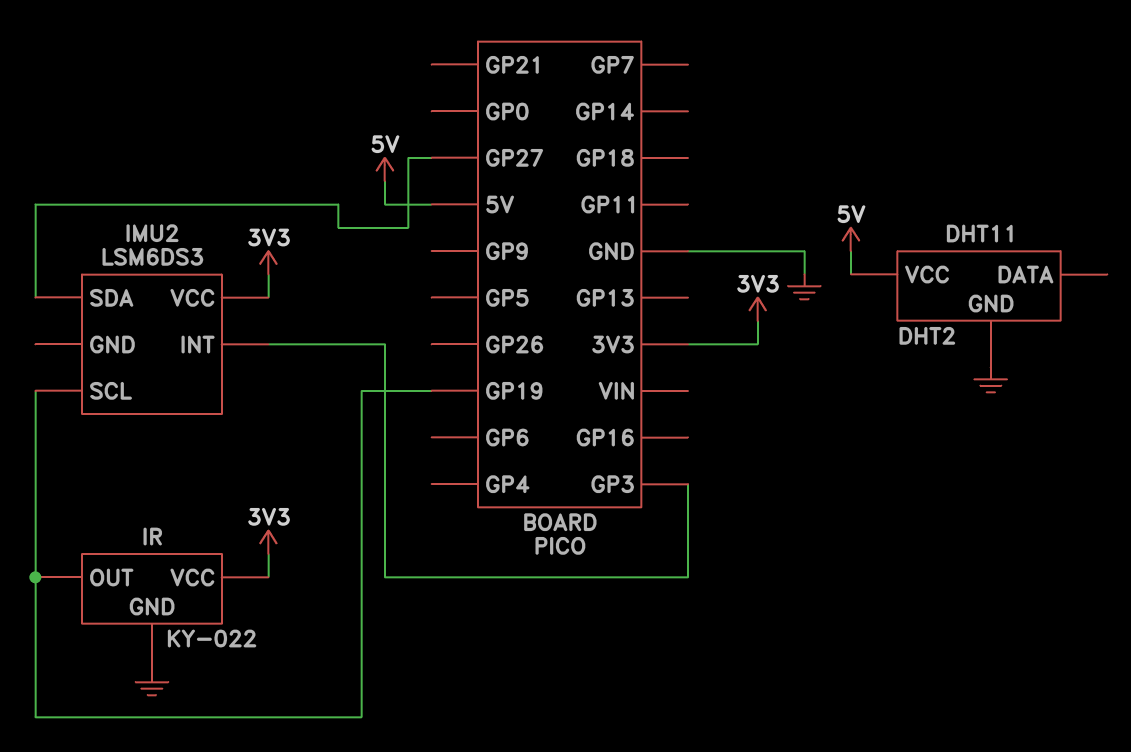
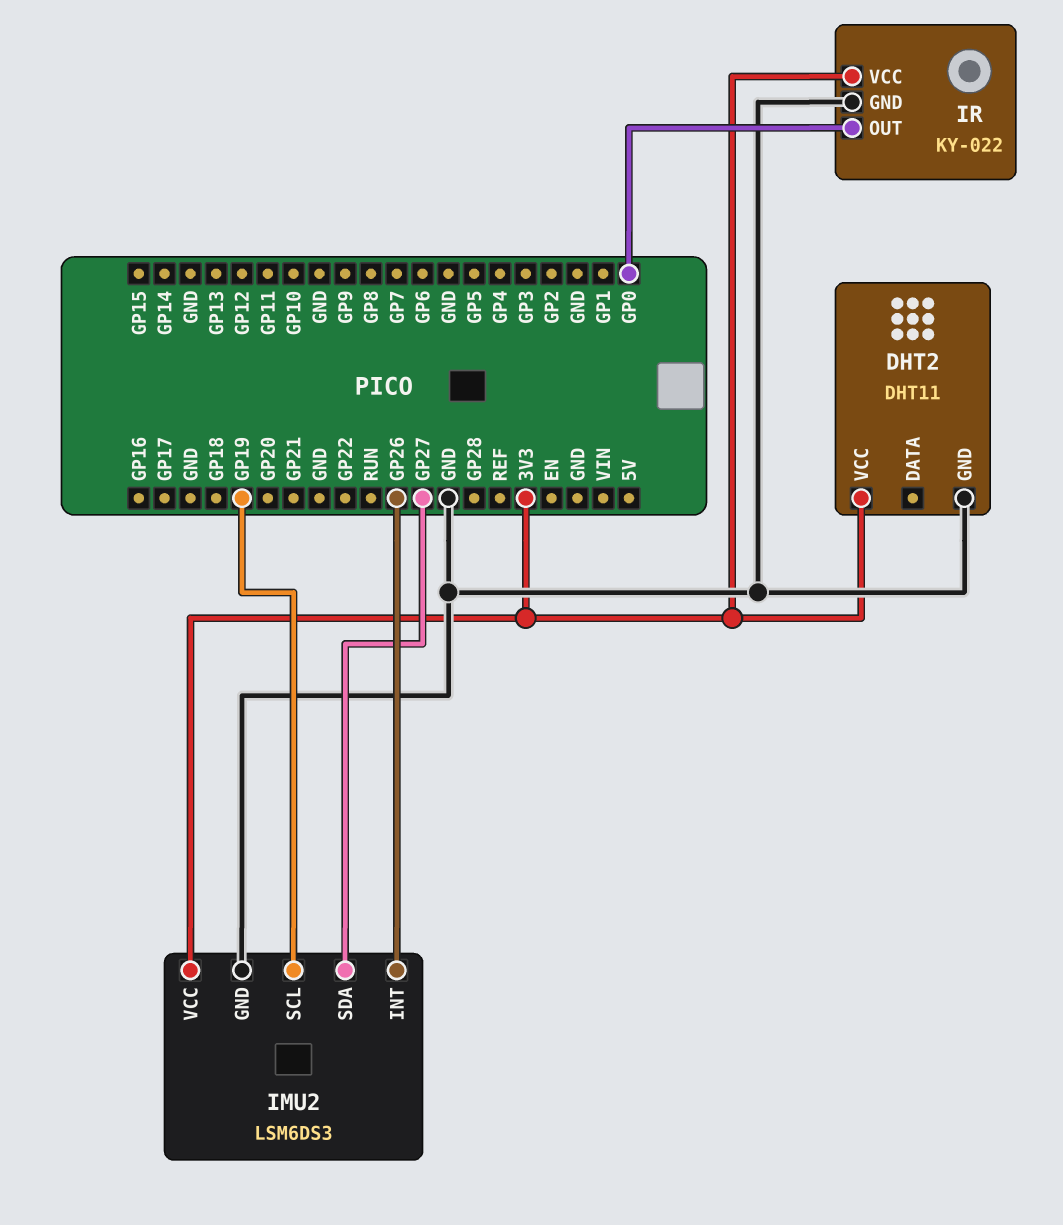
DHT2 pin VCC: 5V -> 3V3
IMU2 pin GND: none -> GND
IMU2 pin INT: GP3 -> GP26
IR pin OUT: GP19 -> GP0

